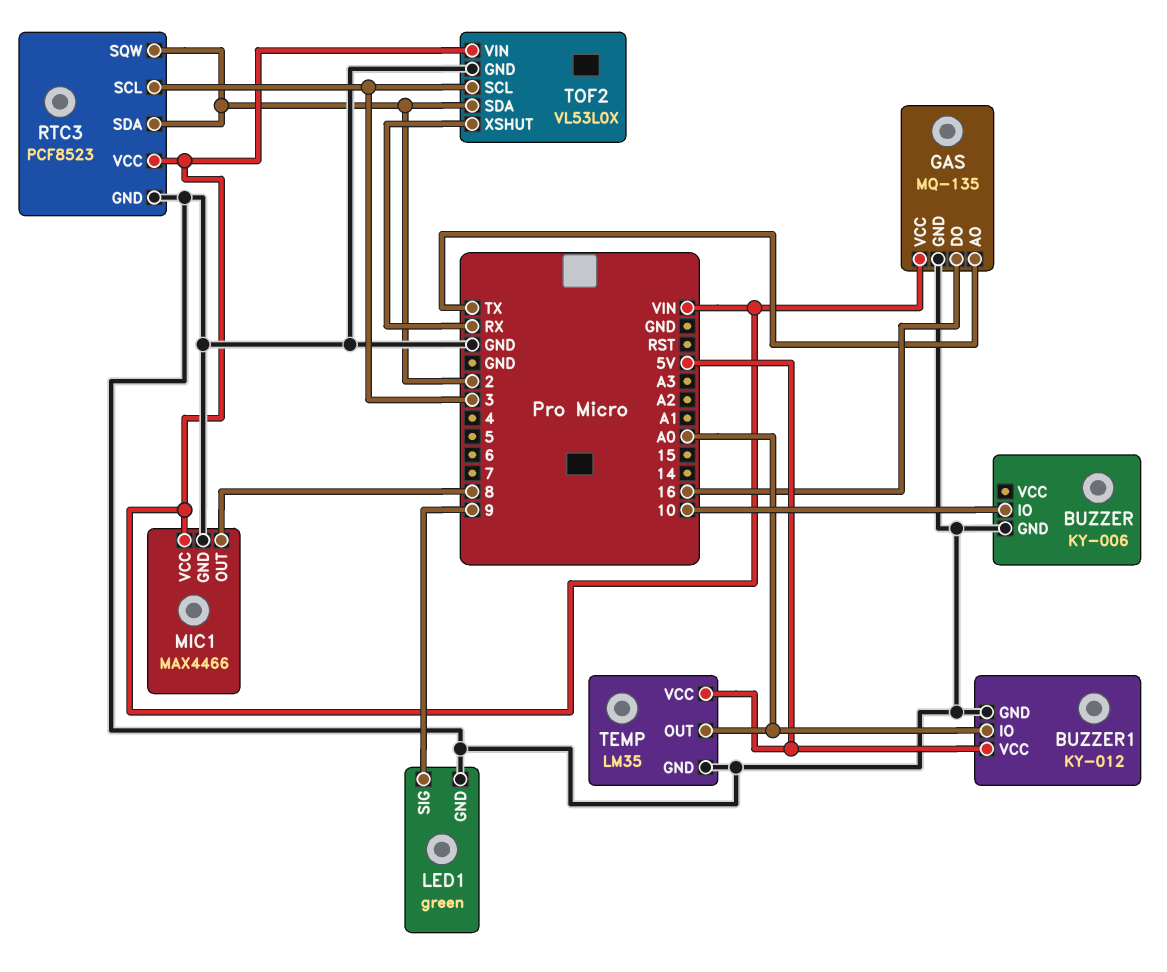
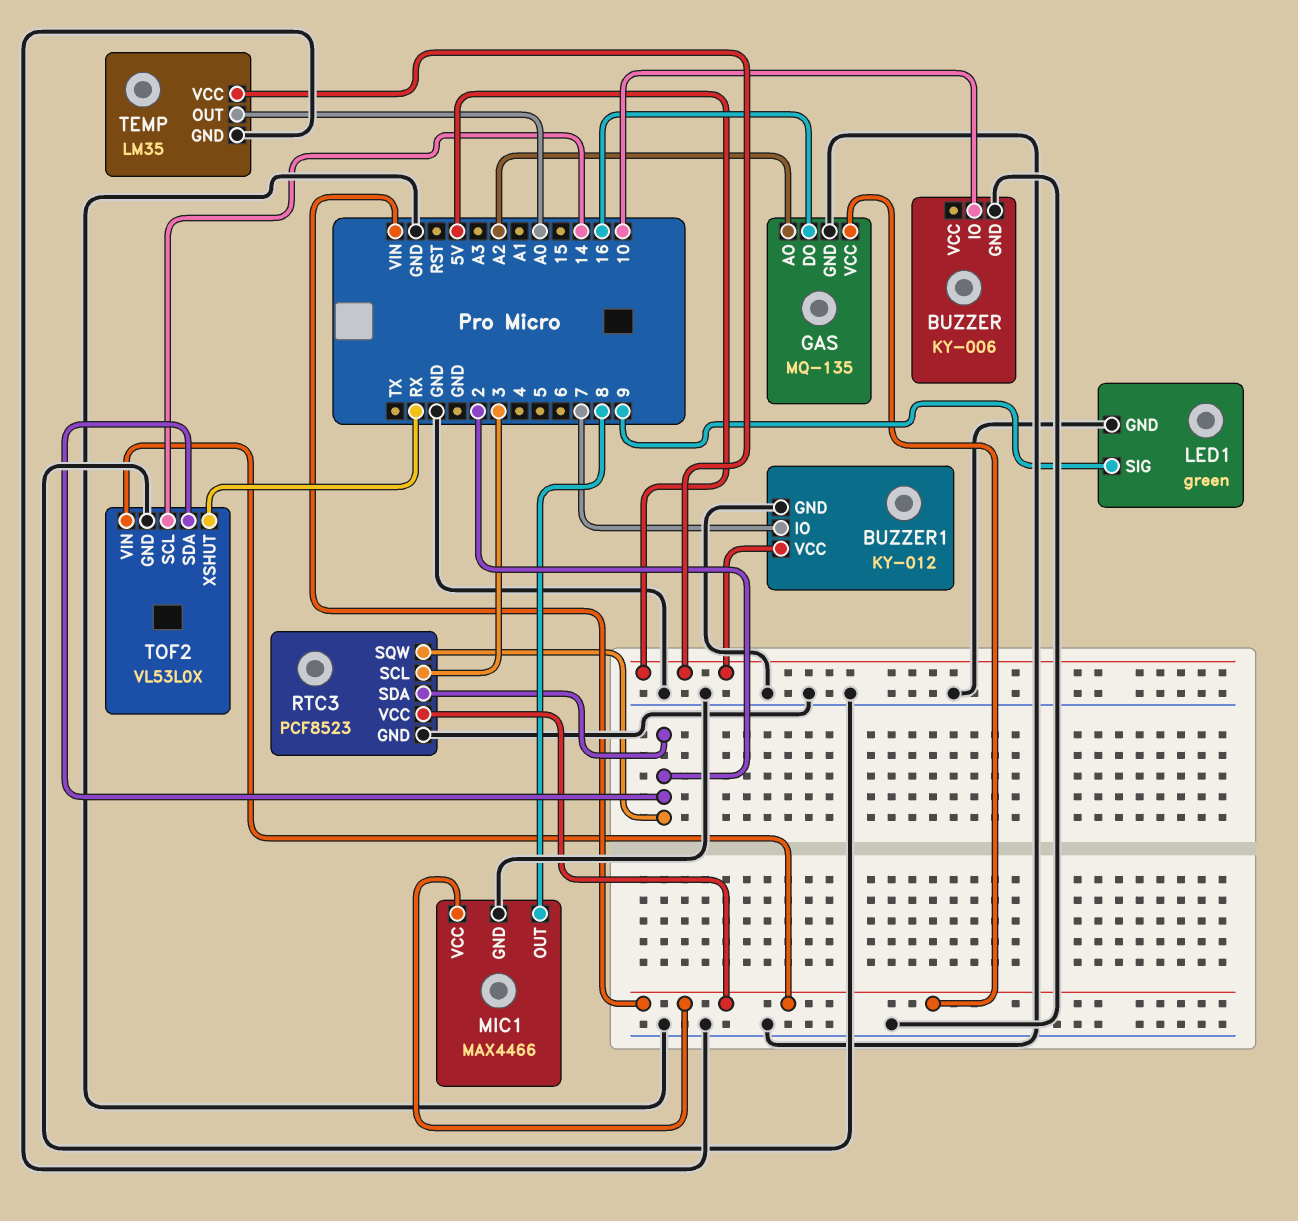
BUZZER1 pin IO: A0 -> 7
GAS pin AO: TX -> A2
TOF2 pin SCL: 3 -> 14

